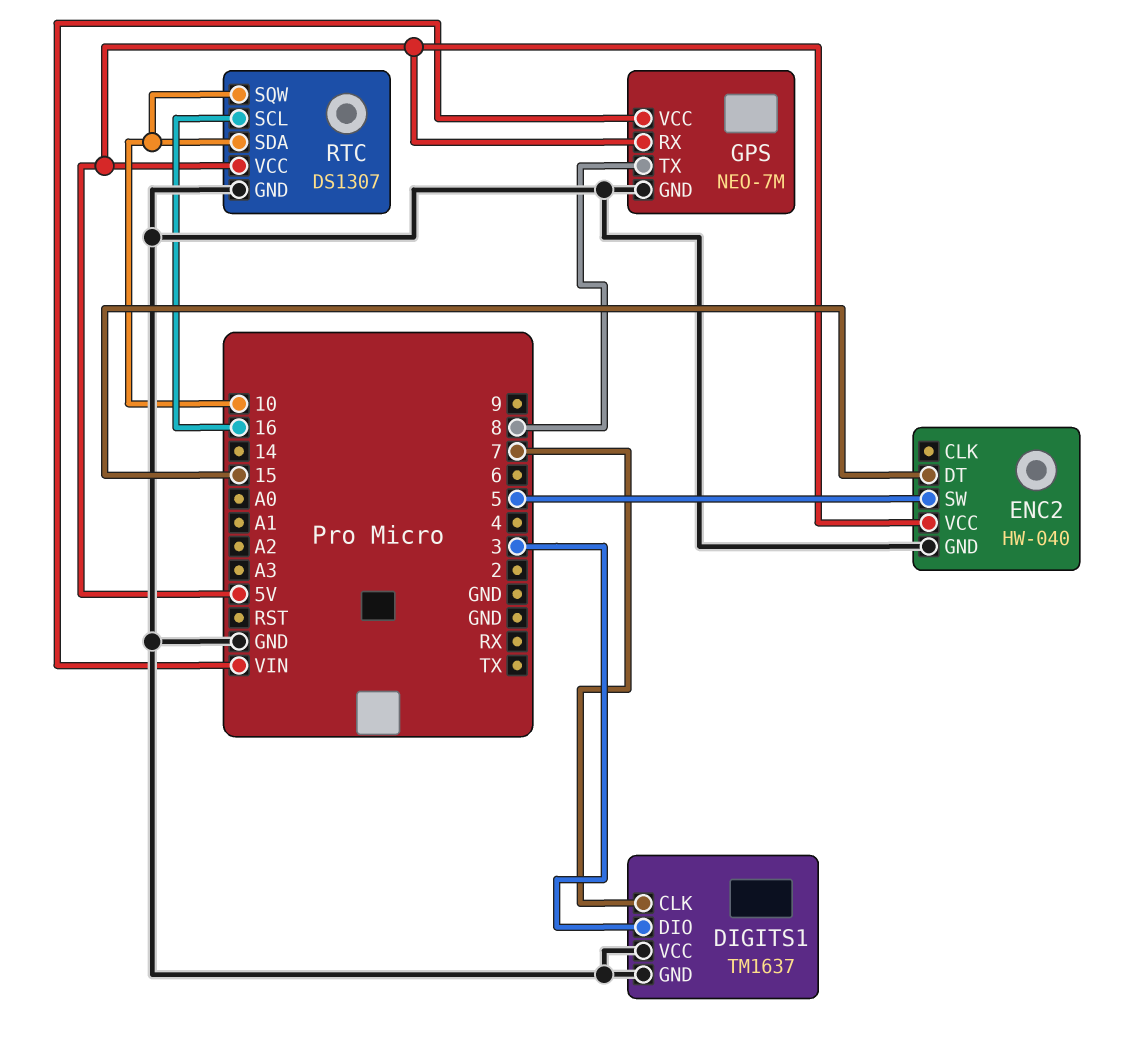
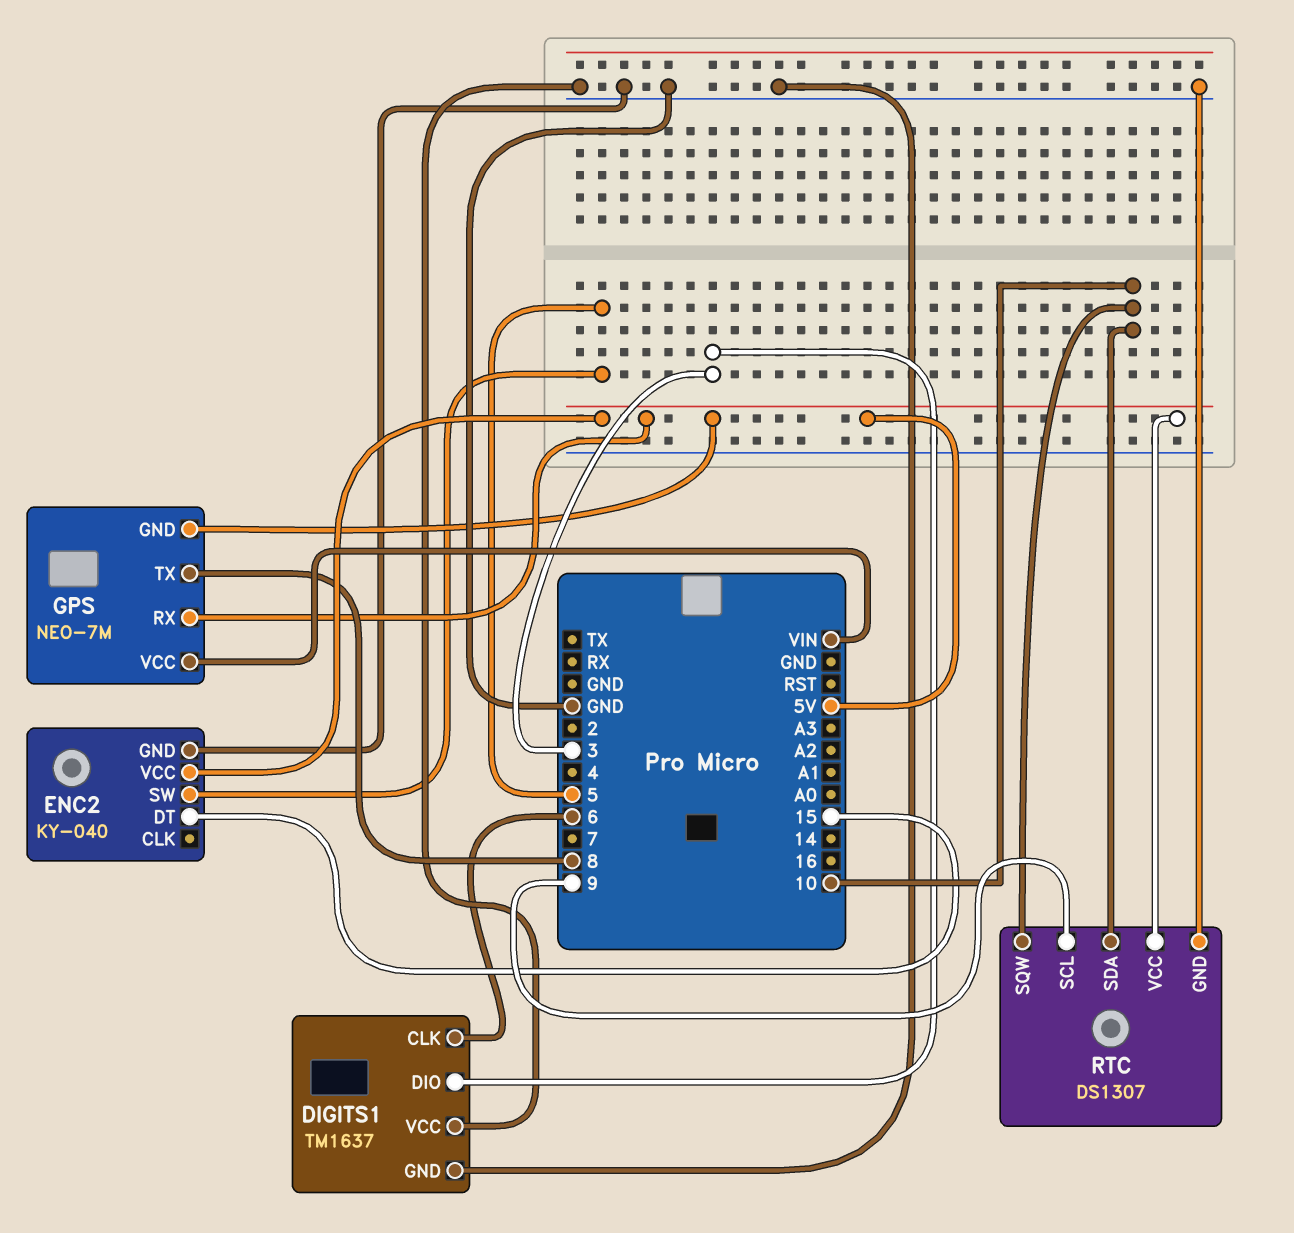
DIGITS1 pin CLK: 7 -> 6
ENC2: HW-040 -> KY-040
GPS pin GND: GND -> 5V
RTC pin SCL: 16 -> 9

